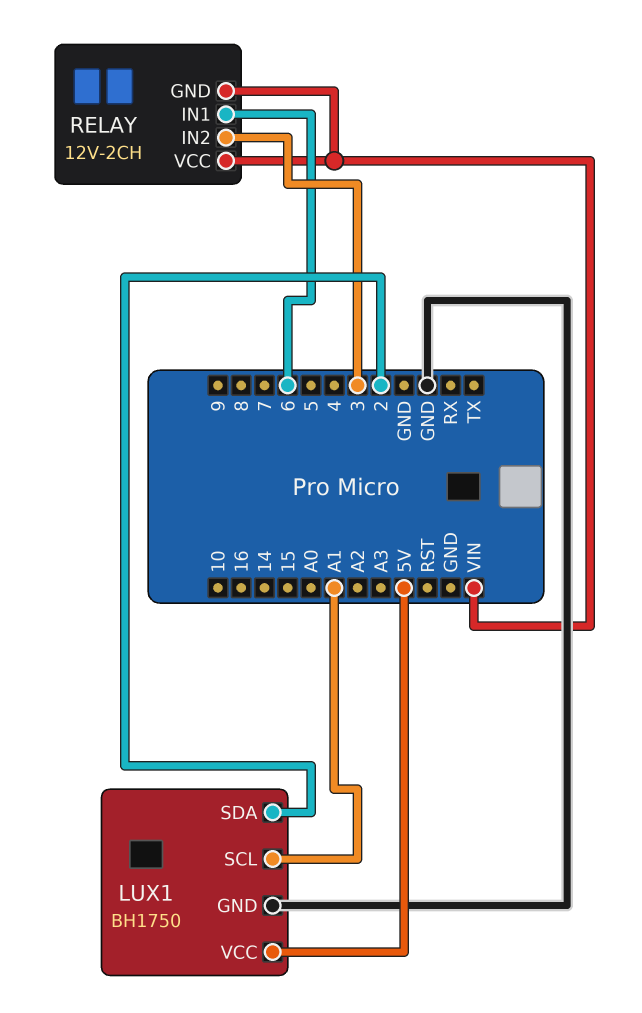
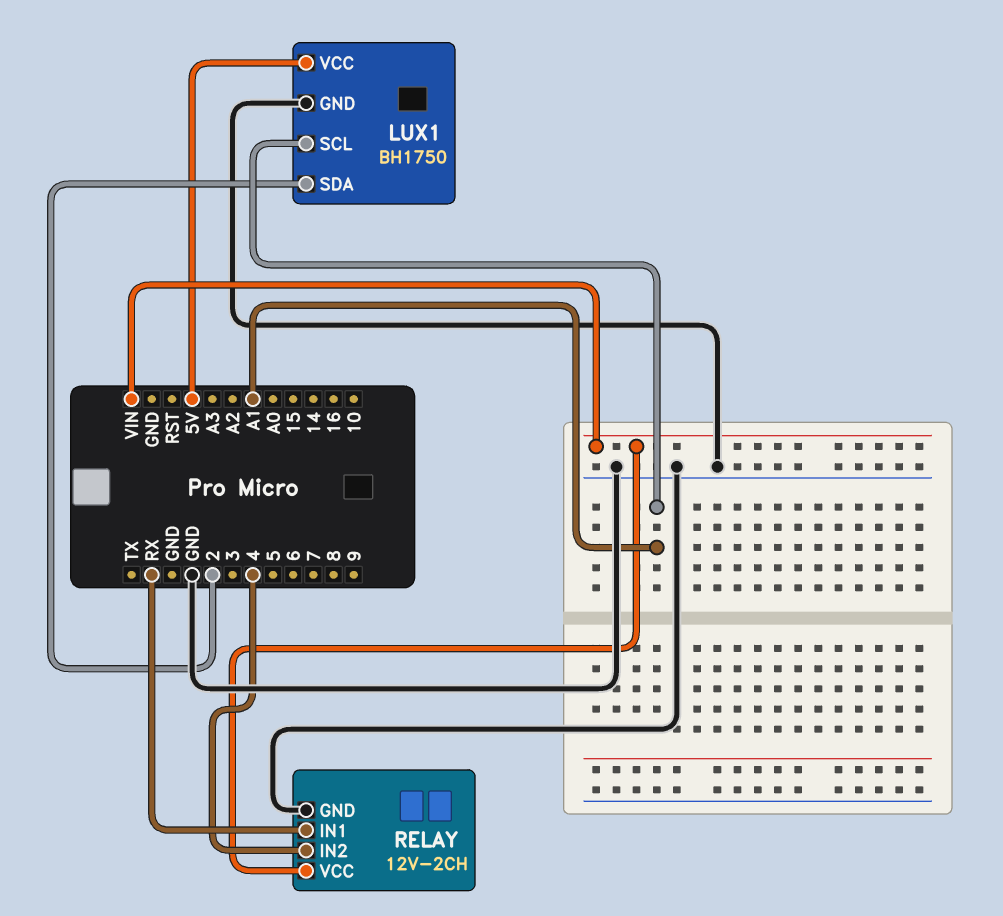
RELAY pin GND: VIN -> GND
RELAY pin IN1: 6 -> RX
RELAY pin IN2: 3 -> 4

